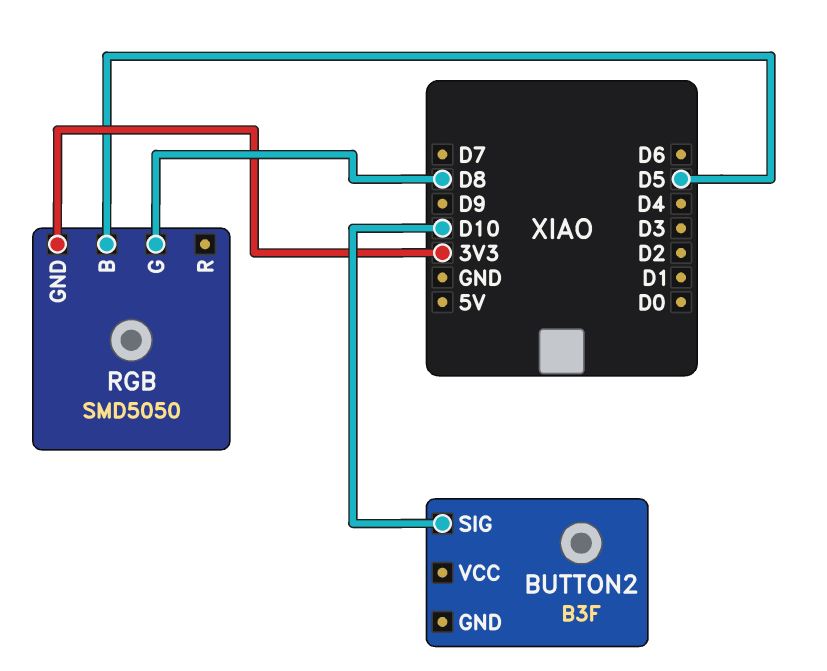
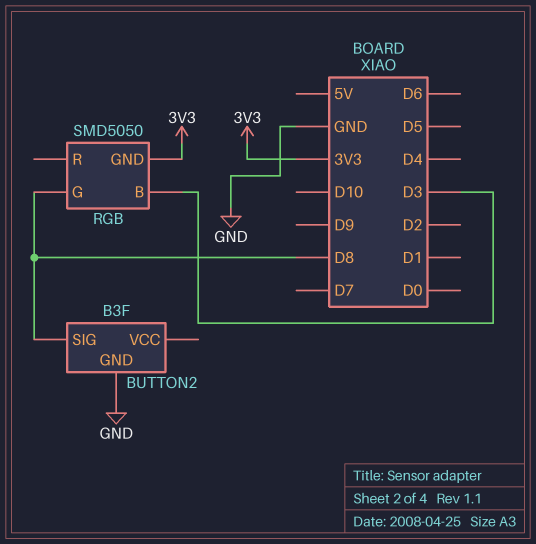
BUTTON2 pin GND: none -> GND
BUTTON2 pin SIG: D10 -> D8
RGB pin B: D5 -> D3

